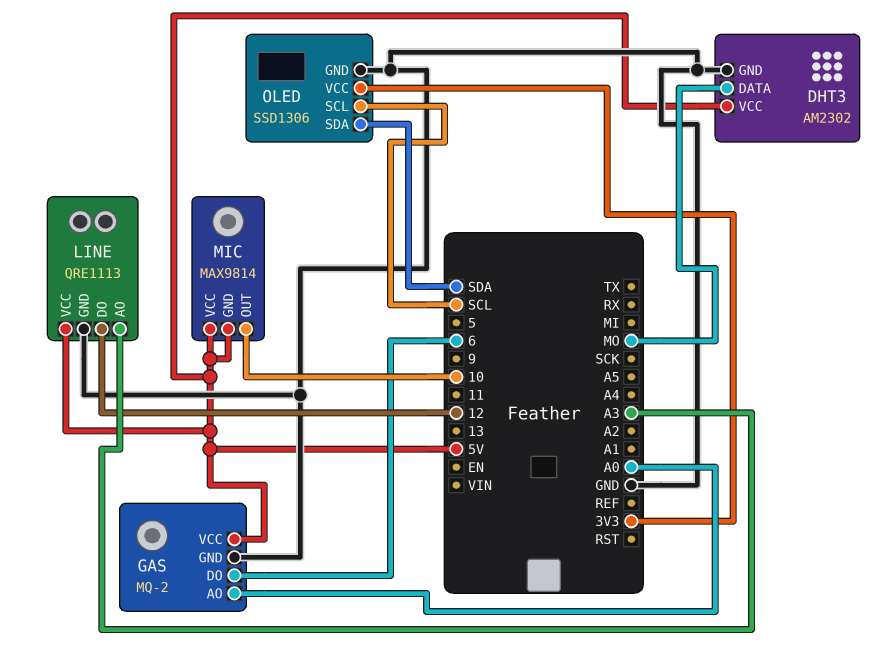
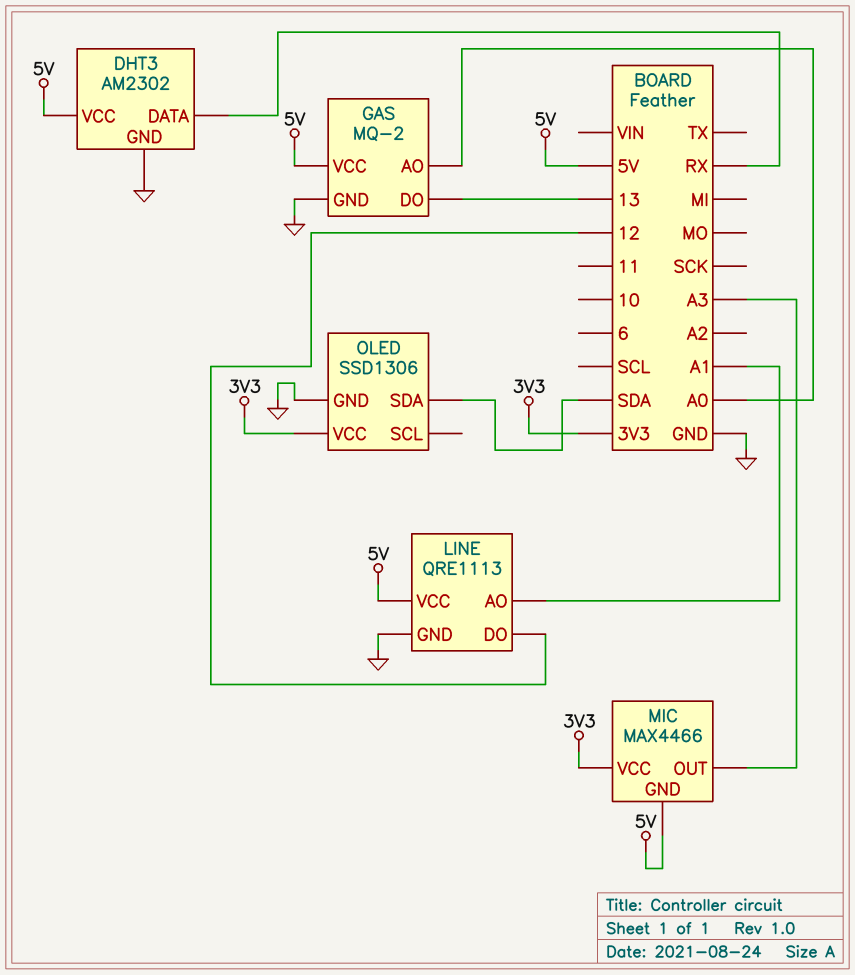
DHT3 pin DATA: MO -> RX
GAS pin DO: 6 -> 13
LINE pin AO: A3 -> A1
MIC: MAX9814 -> MAX4466
MIC pin OUT: 10 -> A3
MIC pin VCC: 5V -> 3V3
OLED pin SCL: SCL -> none

